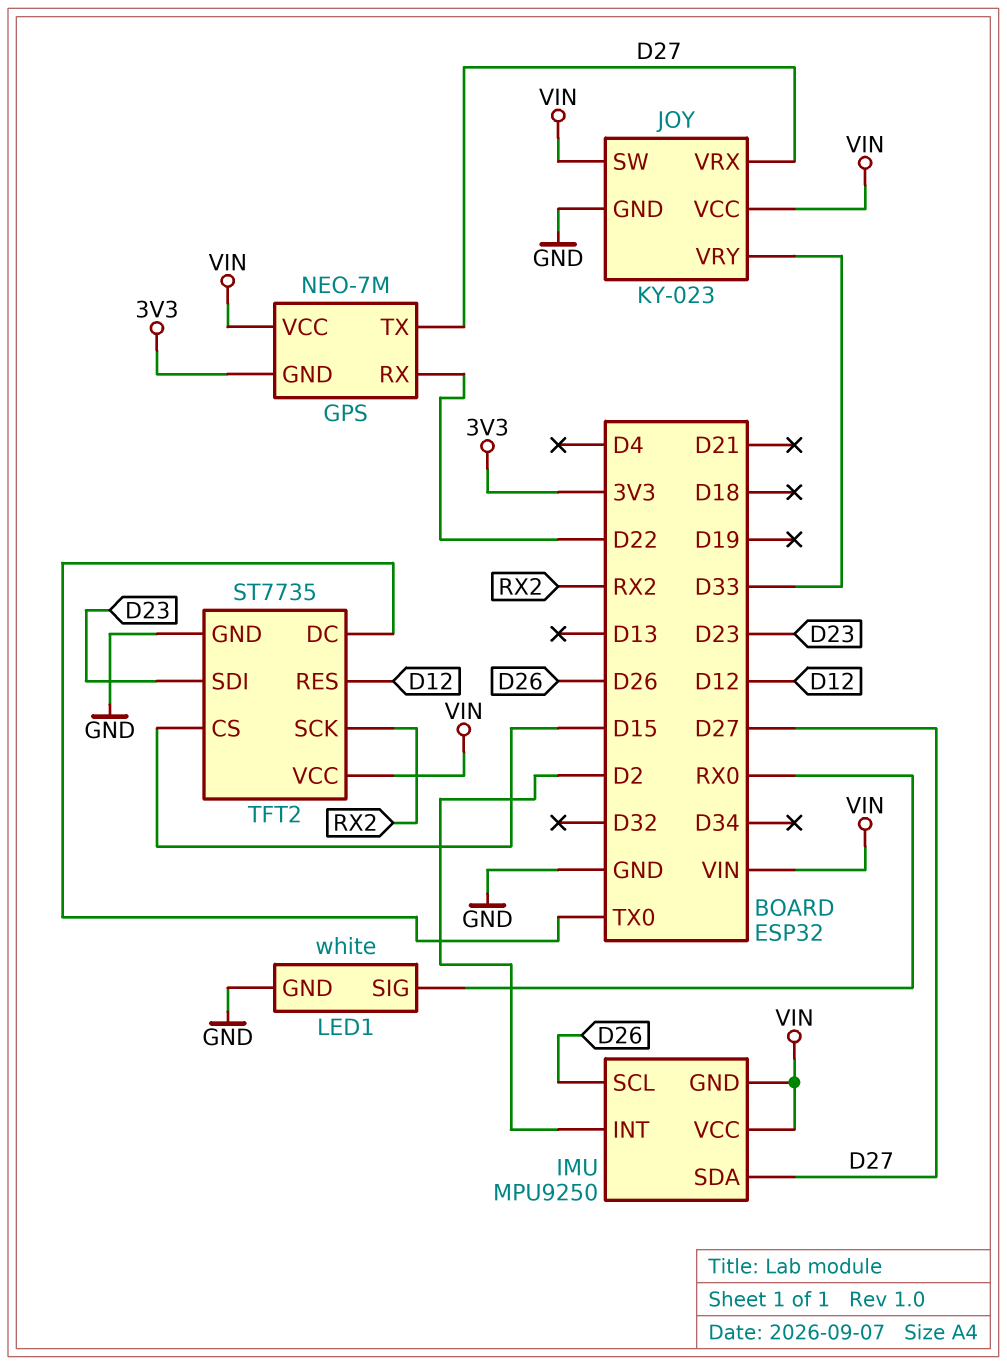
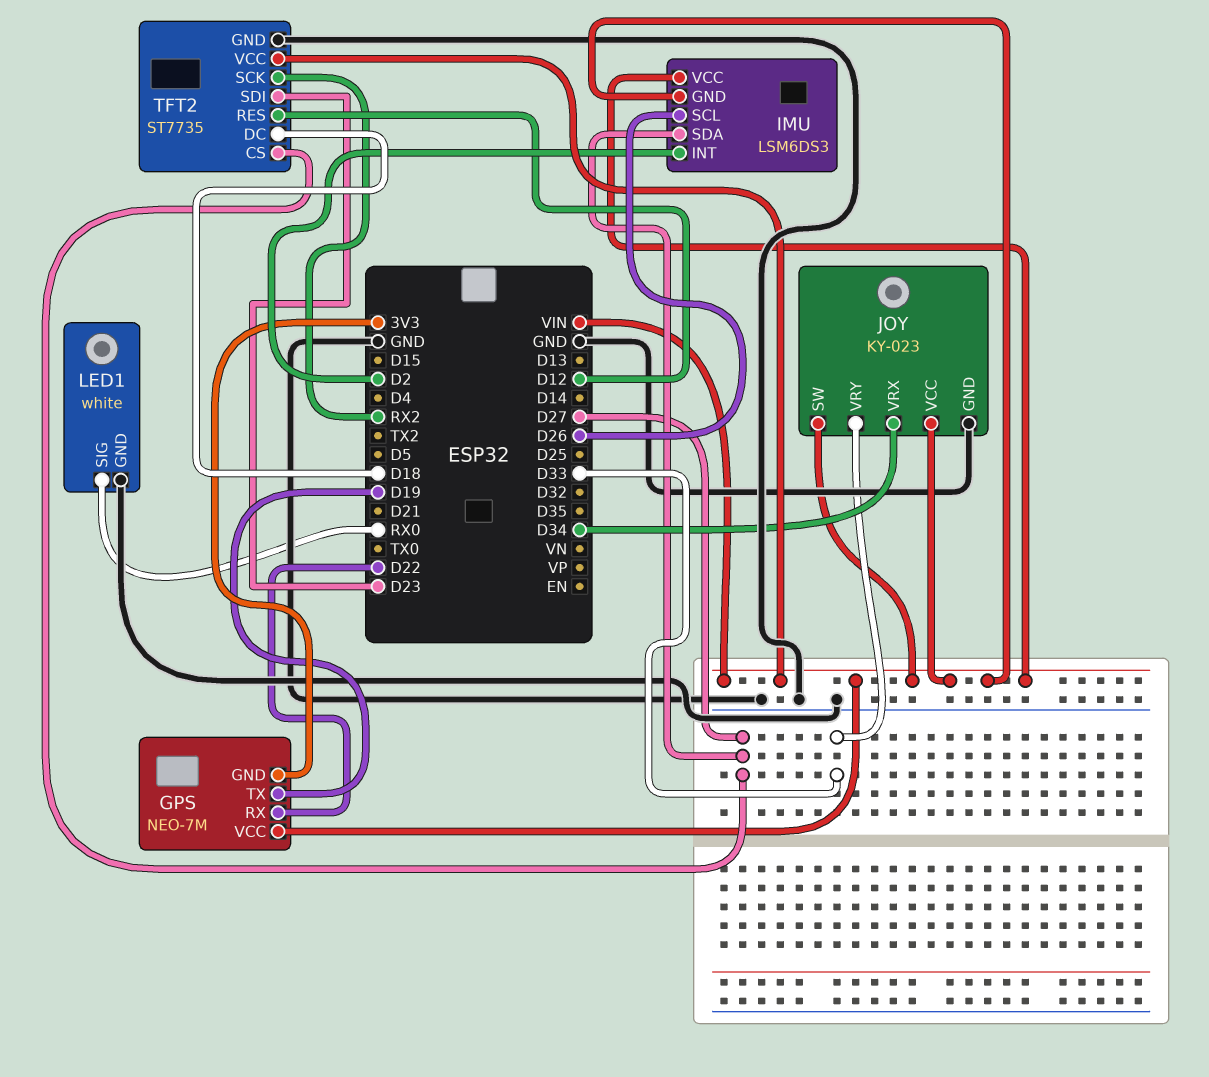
GPS pin TX: D27 -> D19
IMU: MPU9250 -> LSM6DS3
JOY pin VRX: D27 -> D34
TFT2 pin CS: D15 -> D27
TFT2 pin DC: TX0 -> D18

